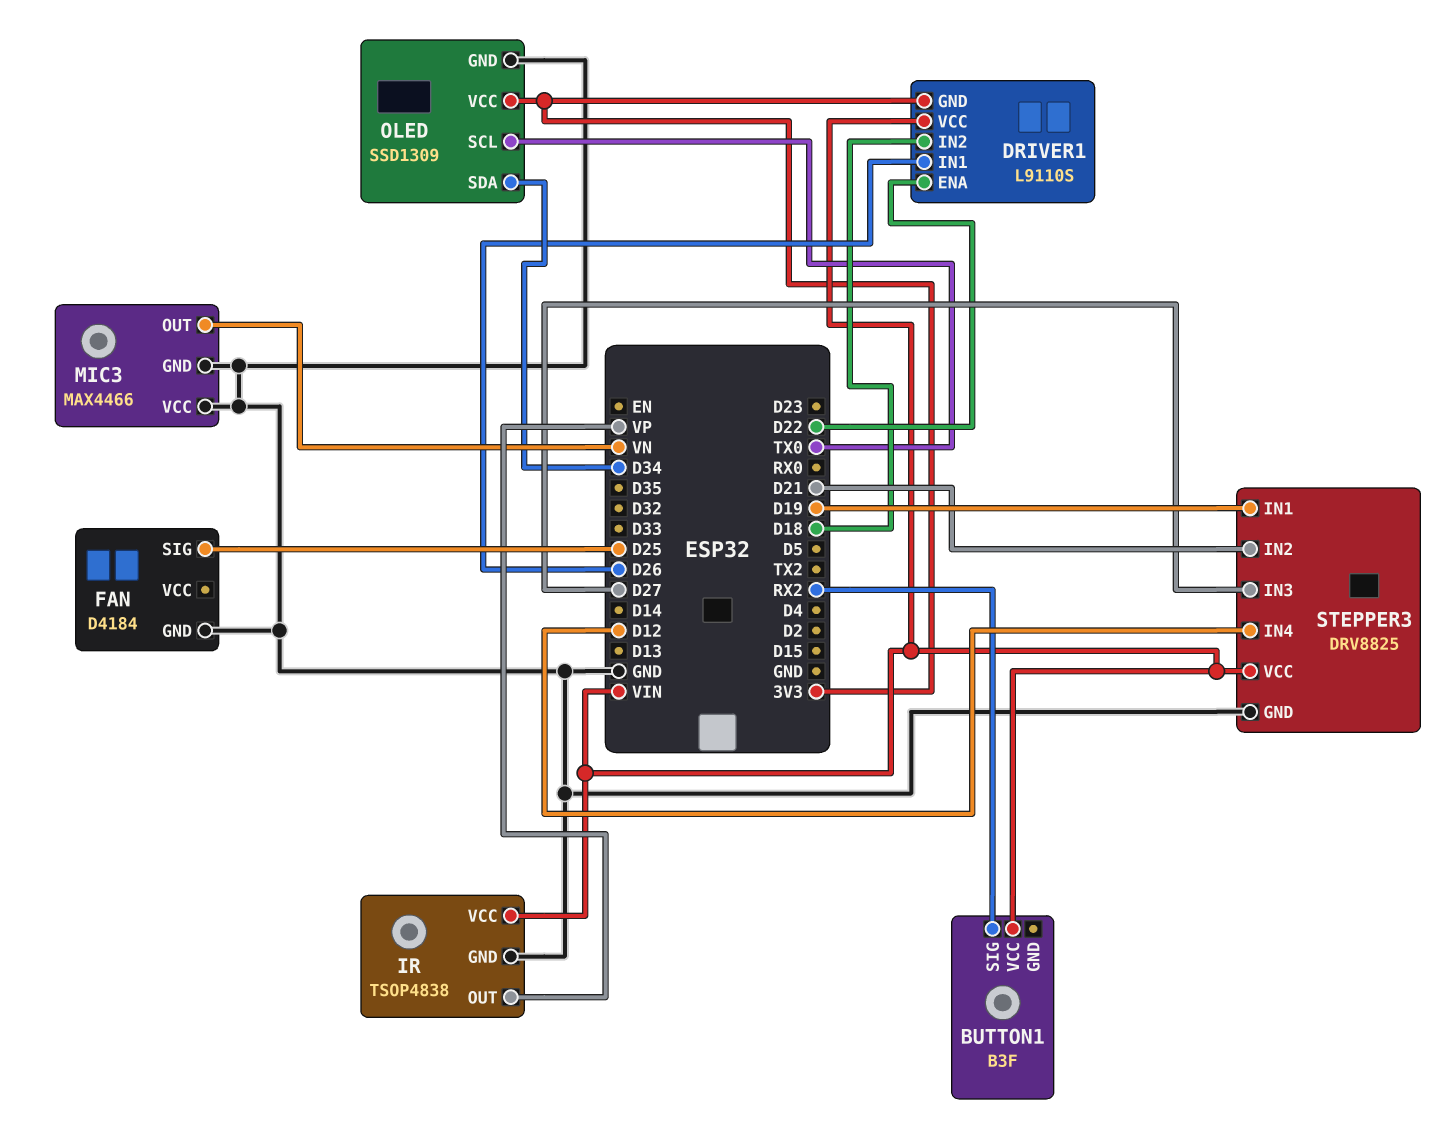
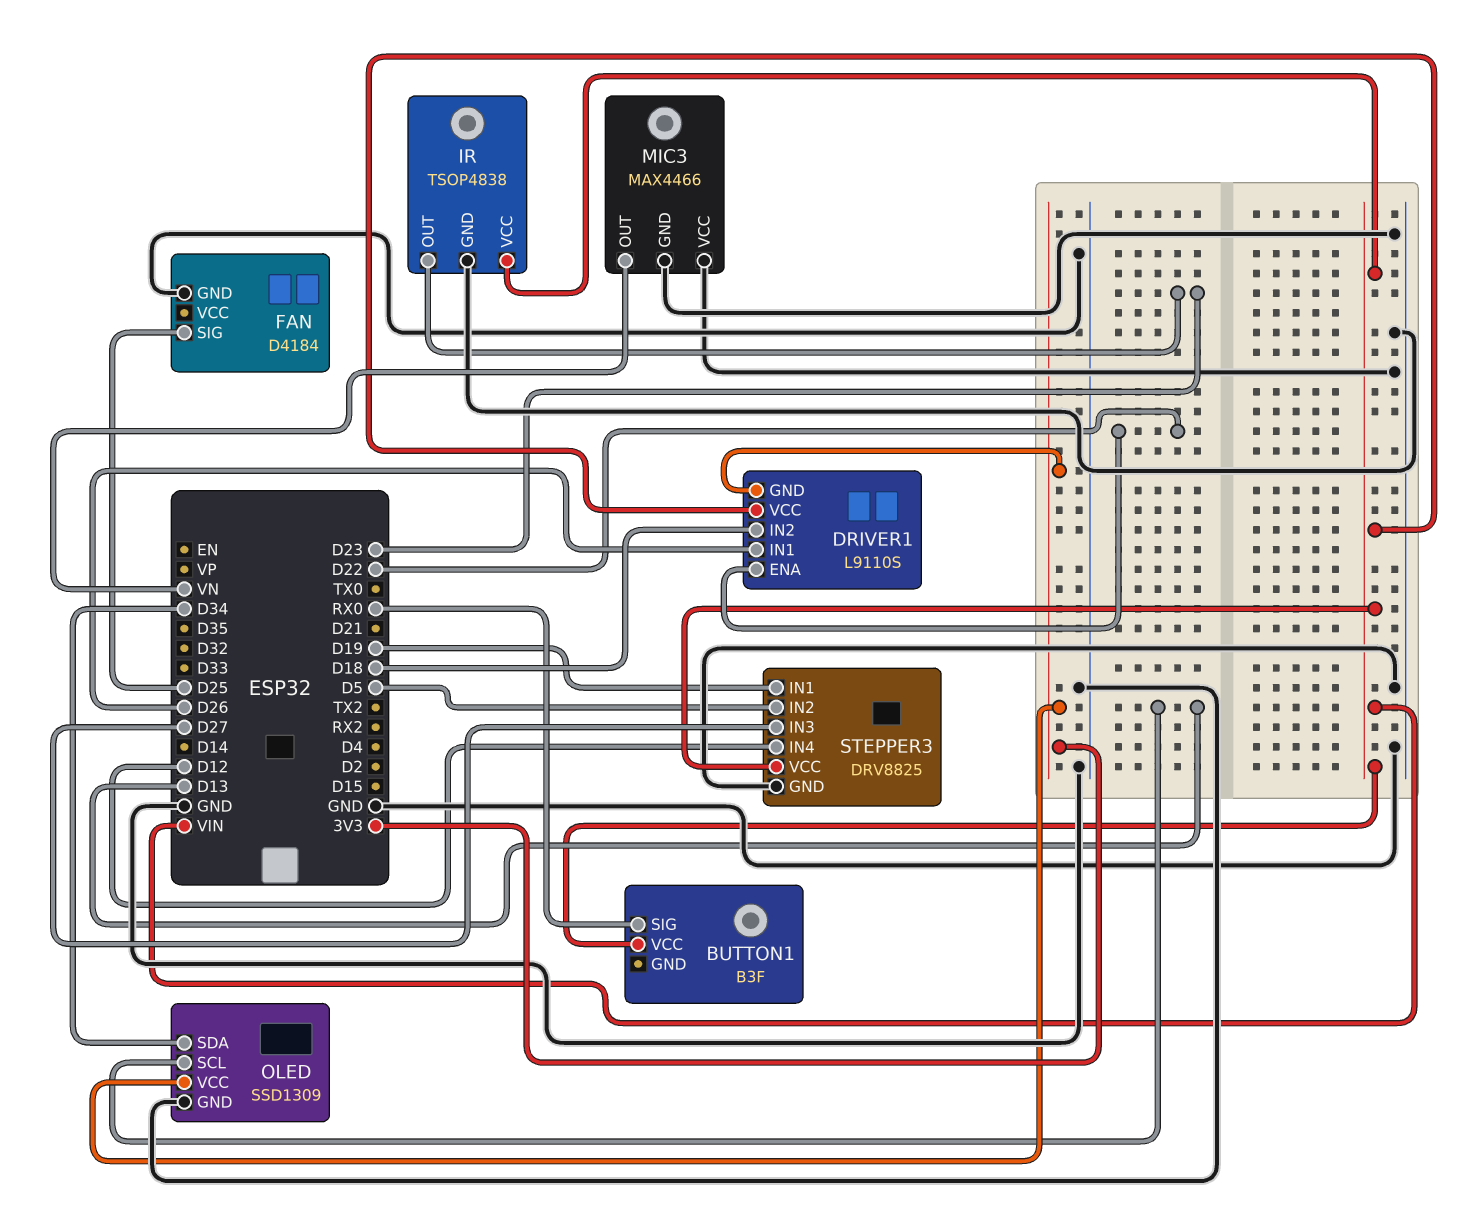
BUTTON1 pin SIG: RX2 -> RX0
IR pin OUT: VP -> D23
OLED pin SCL: TX0 -> D13
STEPPER3 pin IN2: D21 -> D5

